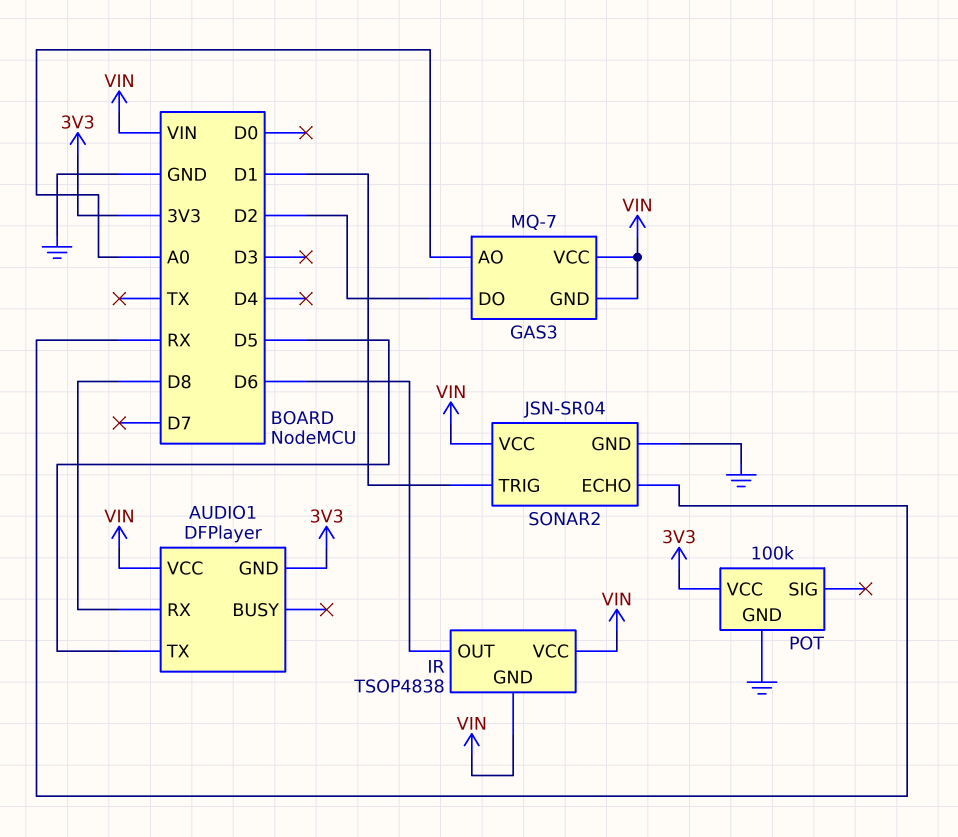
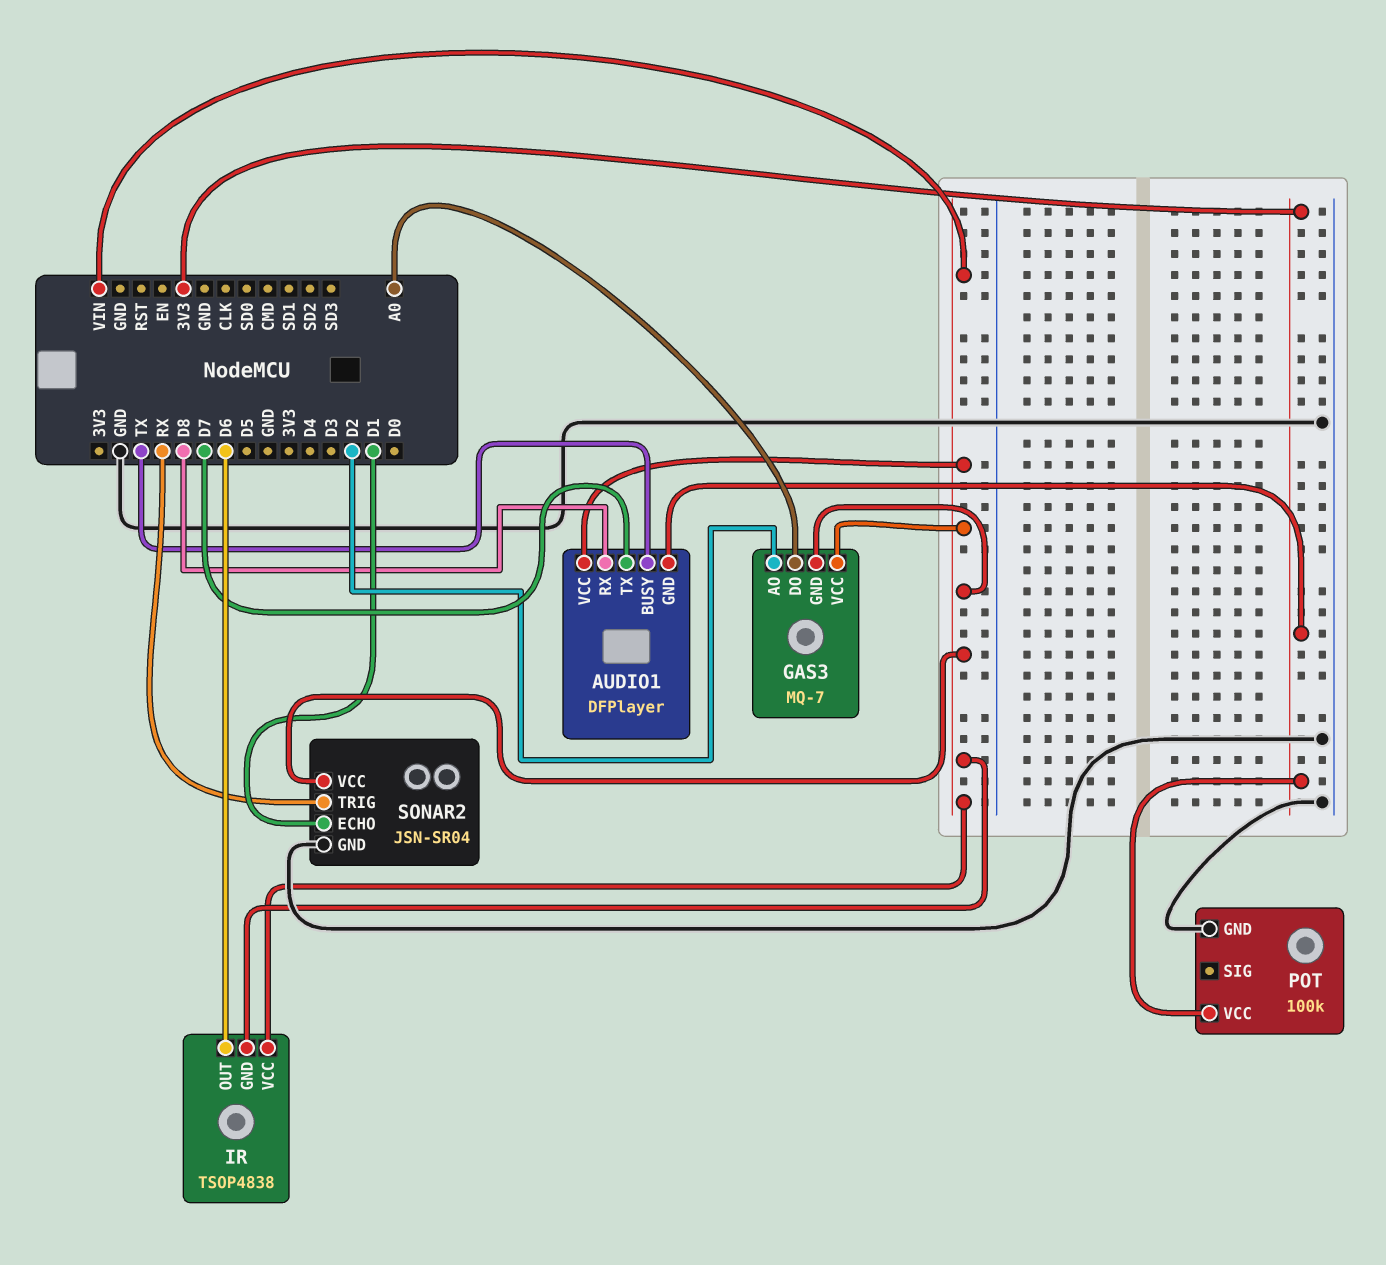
AUDIO1 pin BUSY: none -> TX
AUDIO1 pin TX: D5 -> D7
GAS3 pin AO: A0 -> D2
GAS3 pin DO: D2 -> A0
SONAR2 pin ECHO: RX -> D1
SONAR2 pin TRIG: D1 -> RX

